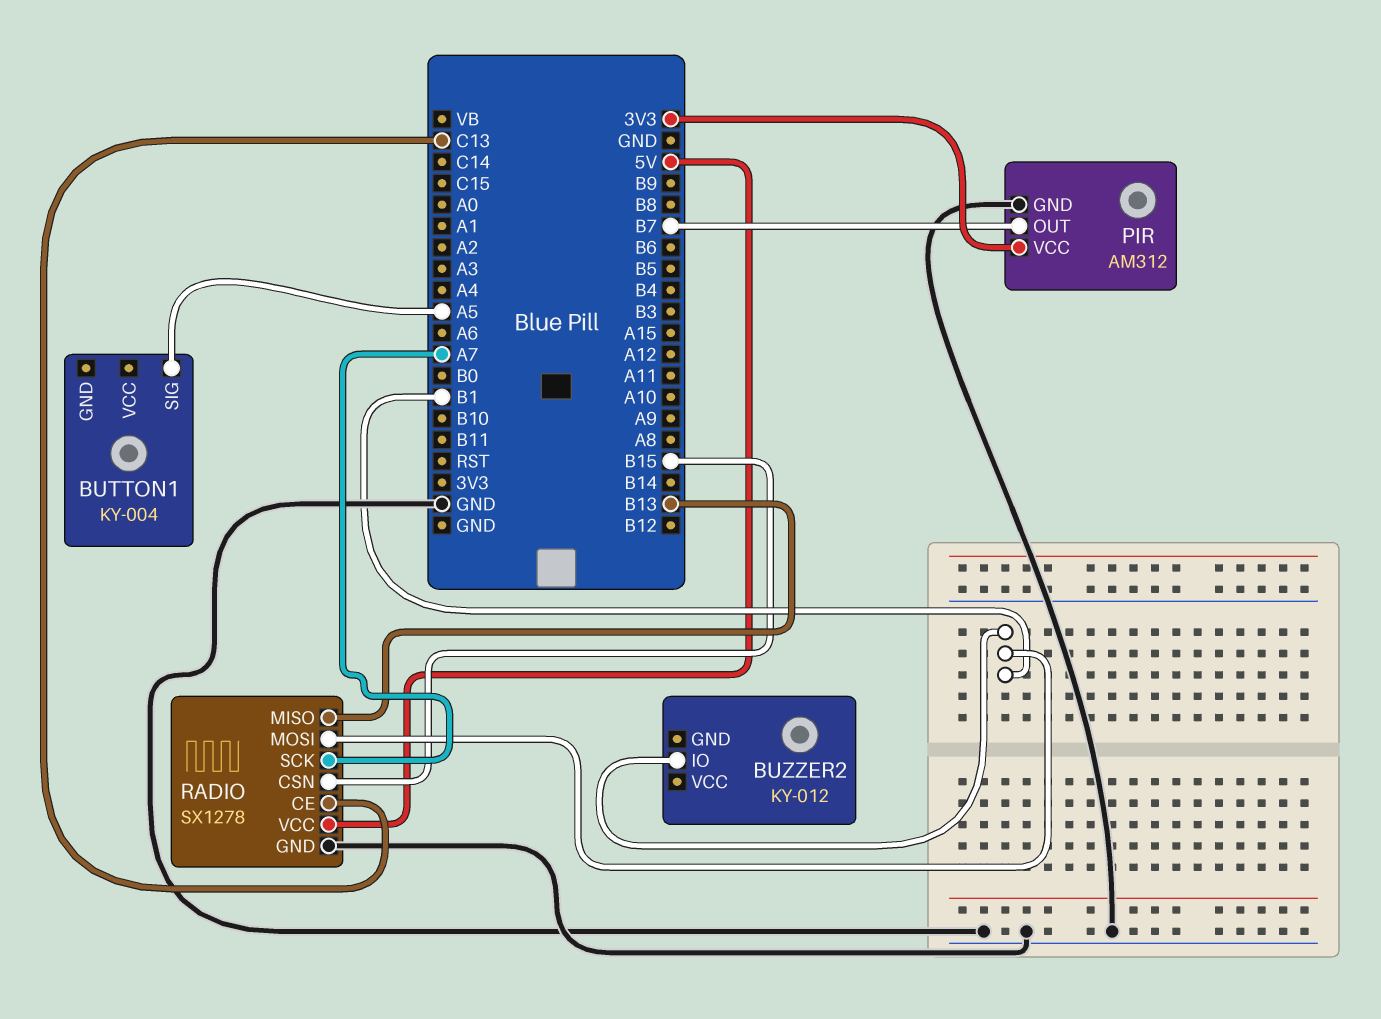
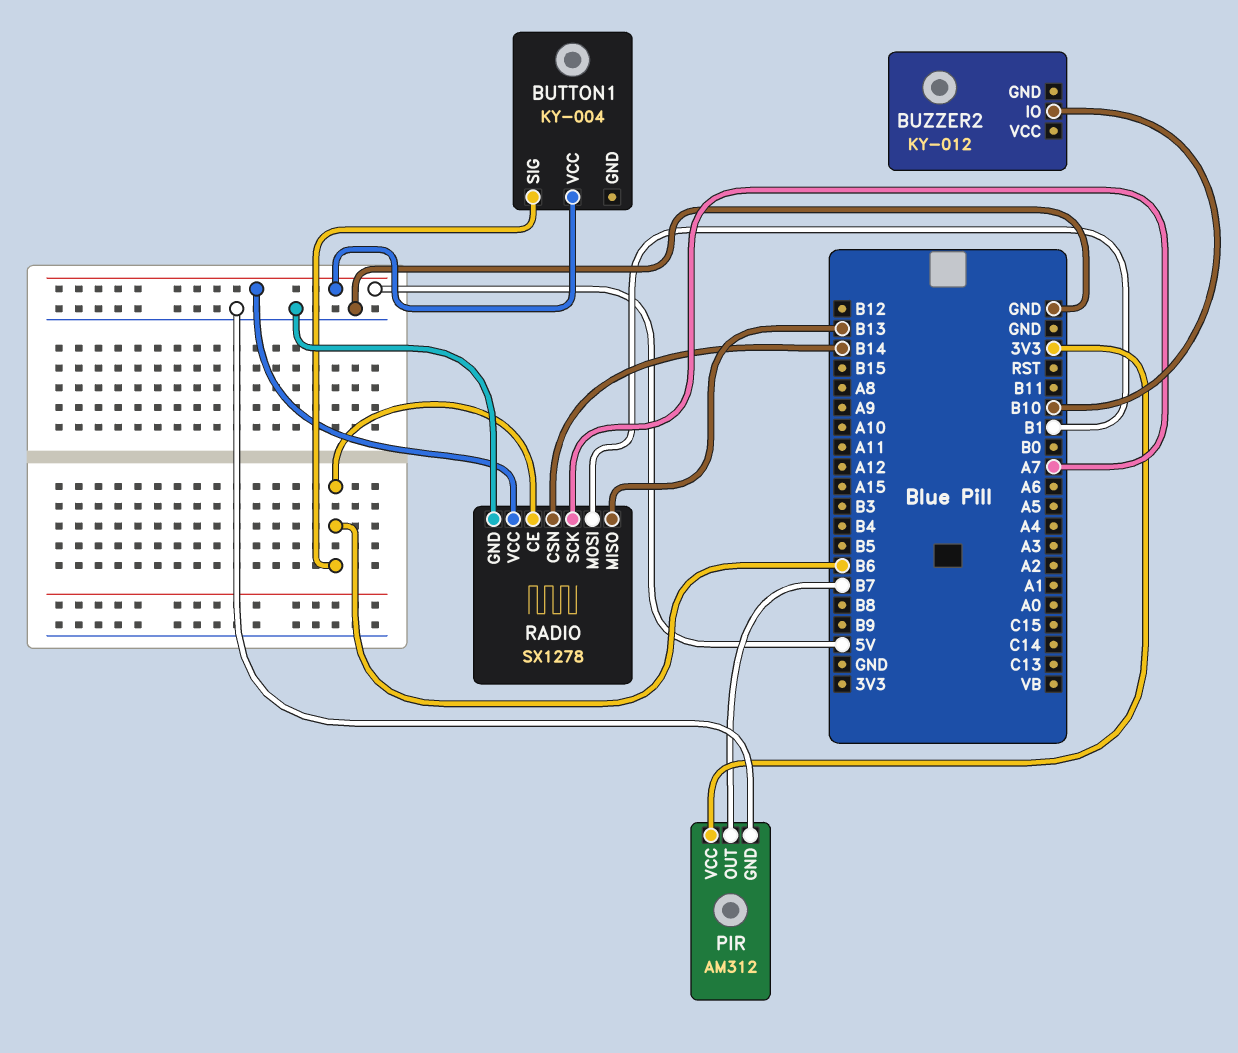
BUTTON1 pin SIG: A5 -> B6
BUTTON1 pin VCC: none -> 5V
BUZZER2 pin IO: B1 -> B10
RADIO pin CE: C13 -> B6
RADIO pin CSN: B15 -> B14

